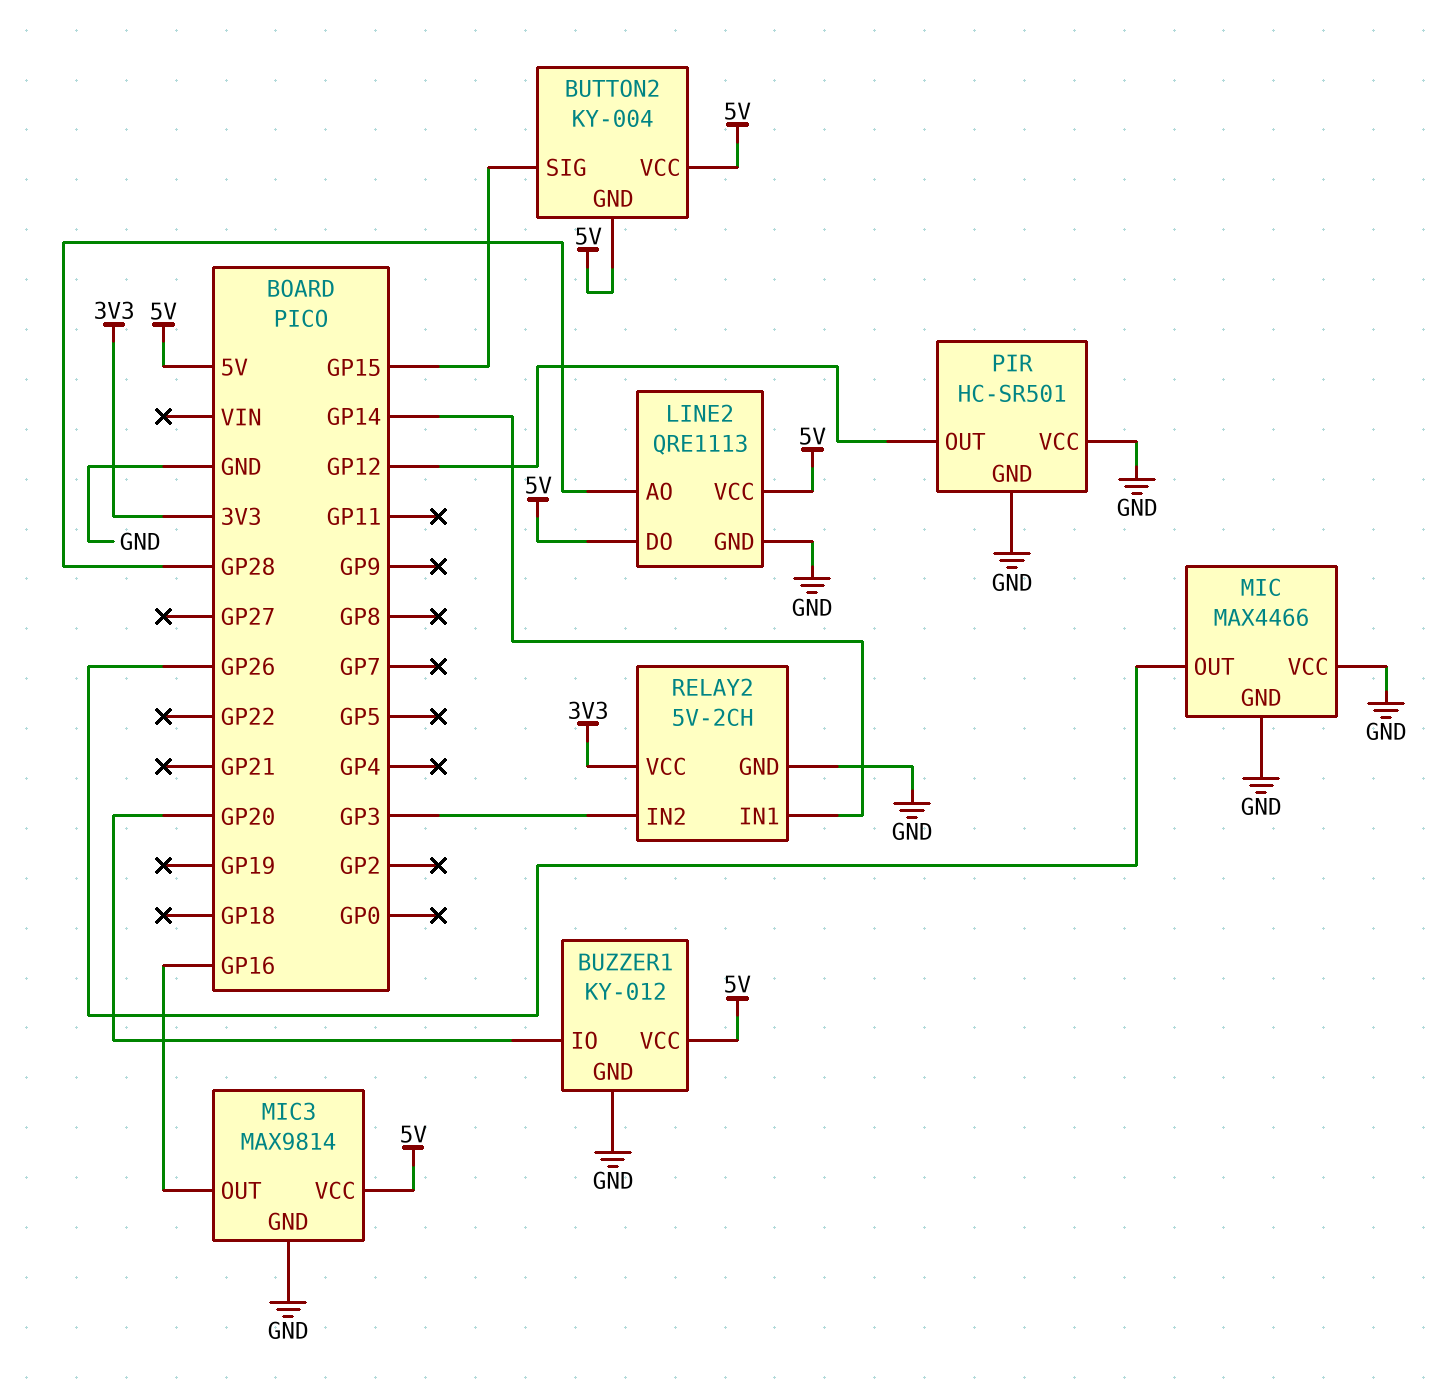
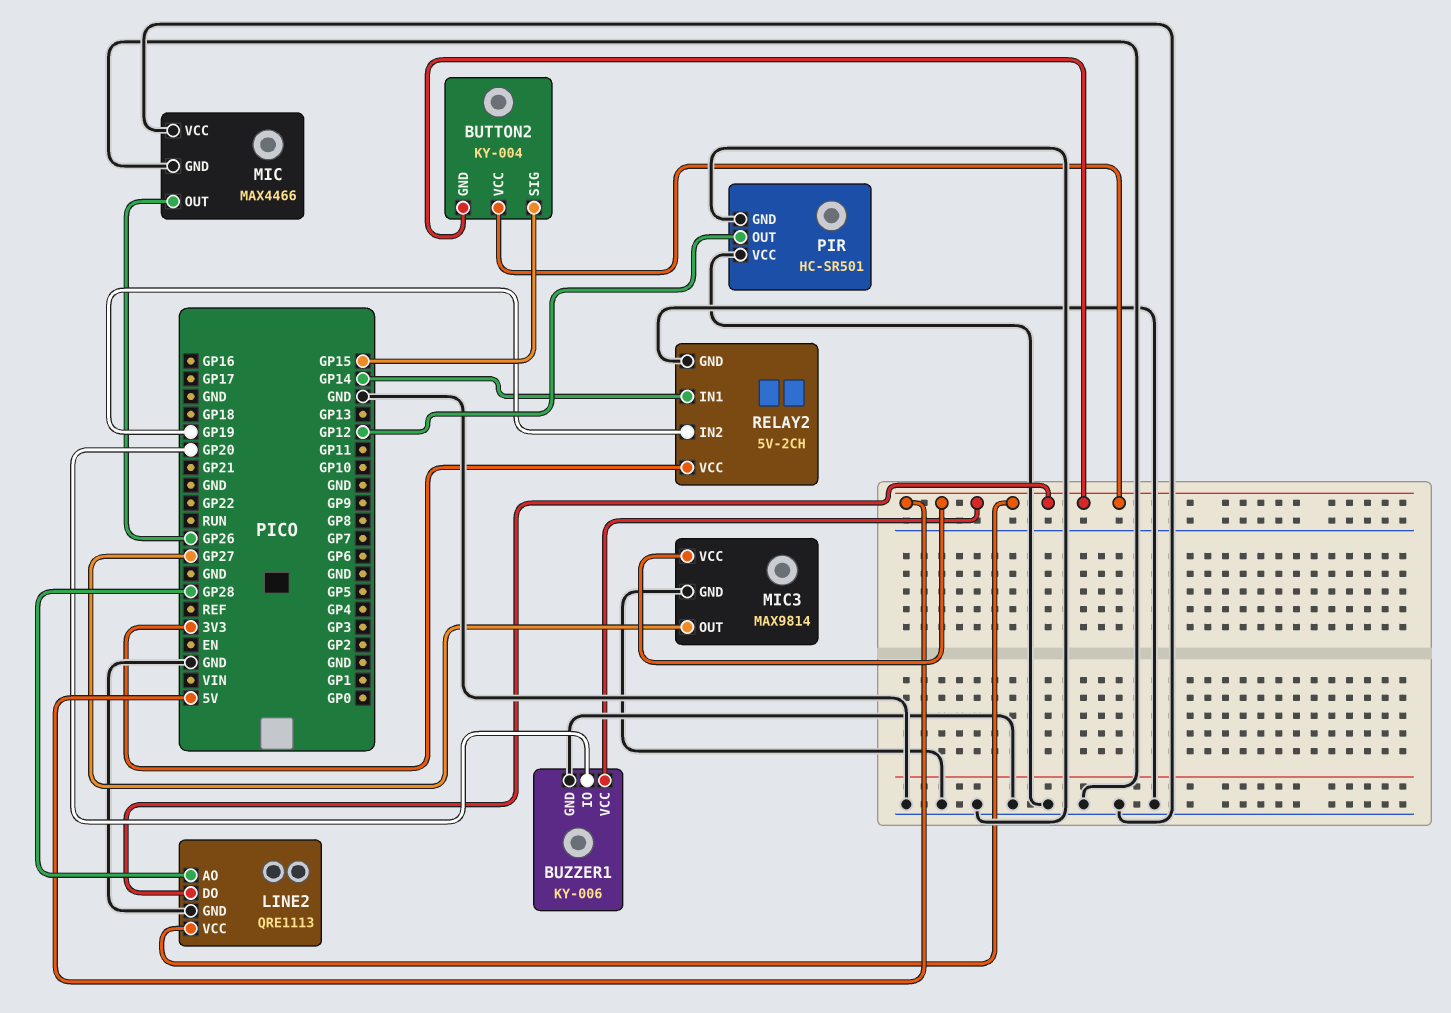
BUZZER1: KY-012 -> KY-006
MIC3 pin OUT: GP16 -> GP27
RELAY2 pin IN2: GP3 -> GP19

